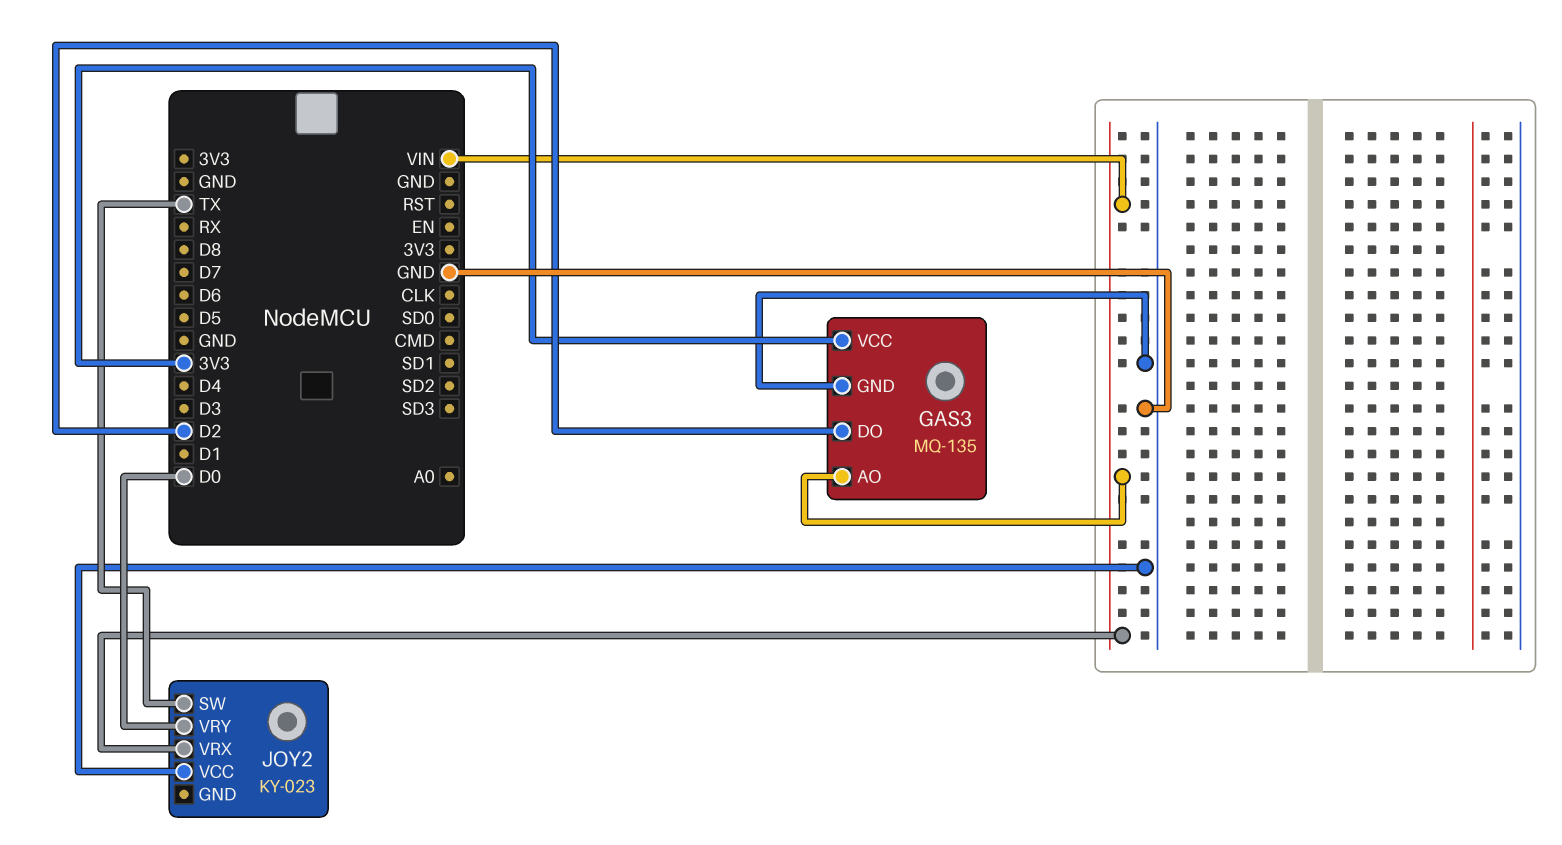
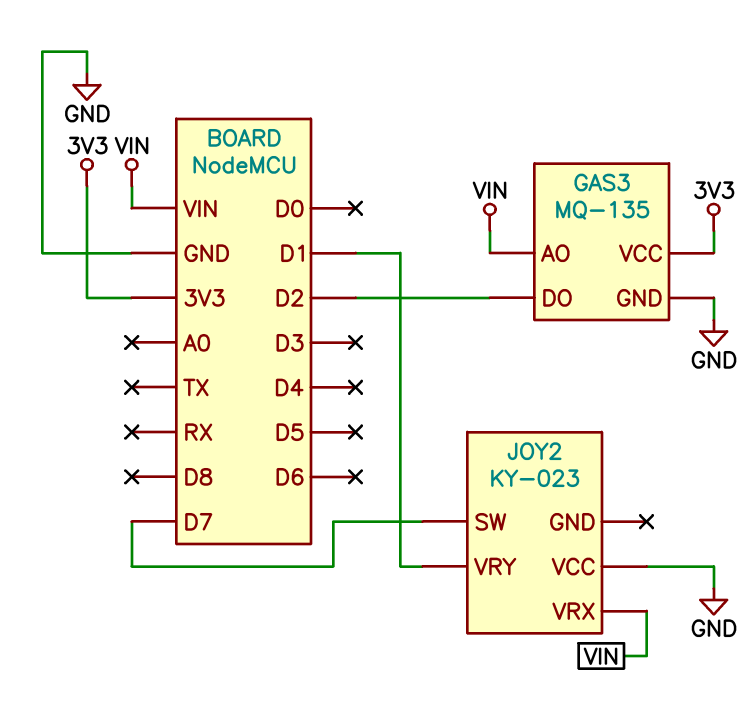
JOY2 pin SW: TX -> D7
JOY2 pin VRY: D0 -> D1

